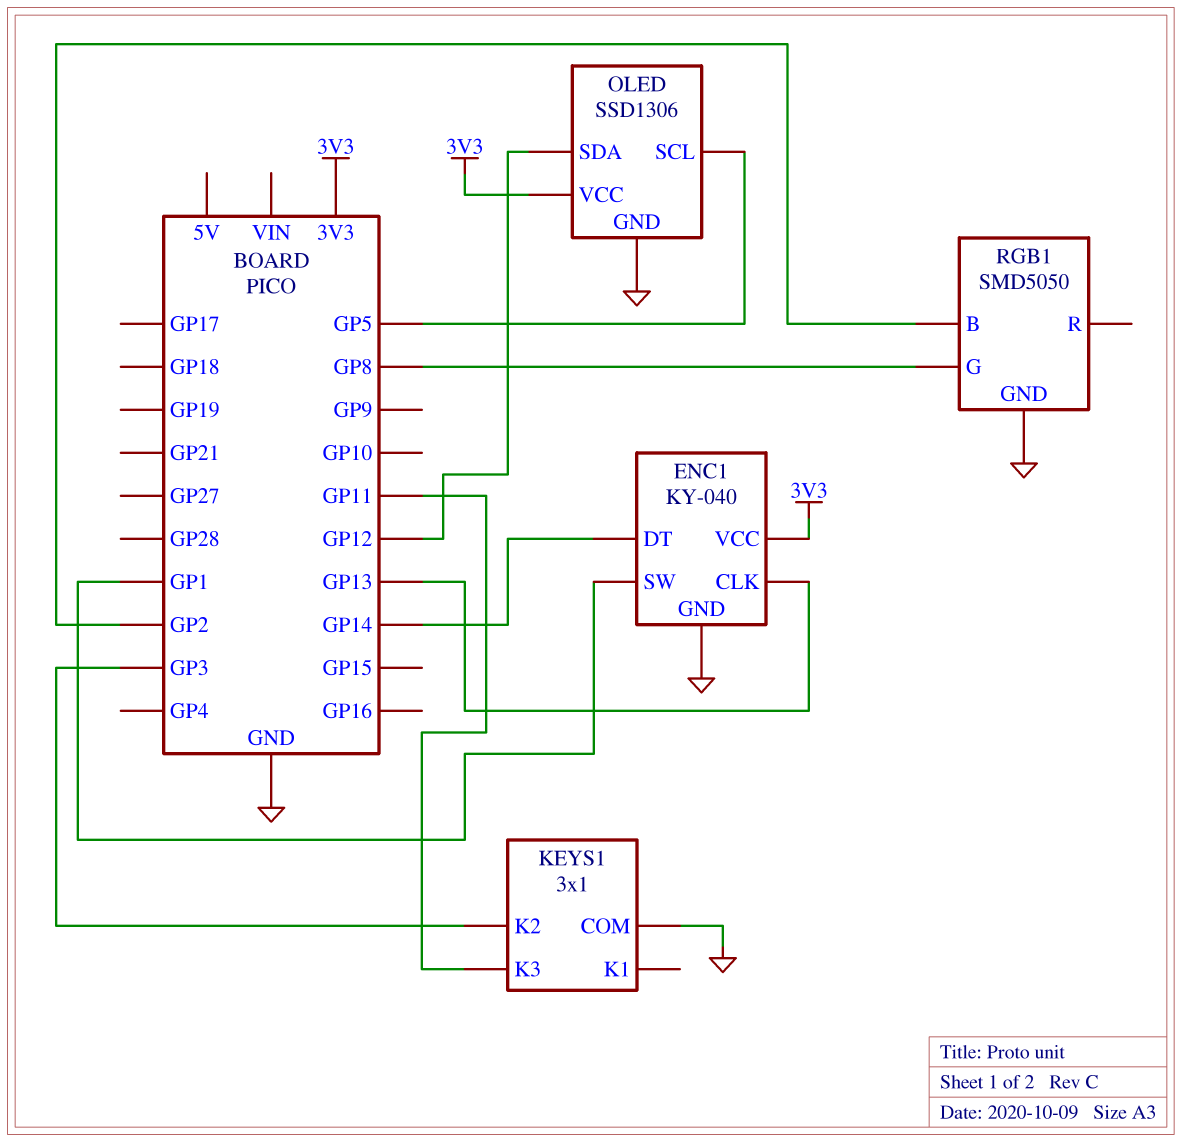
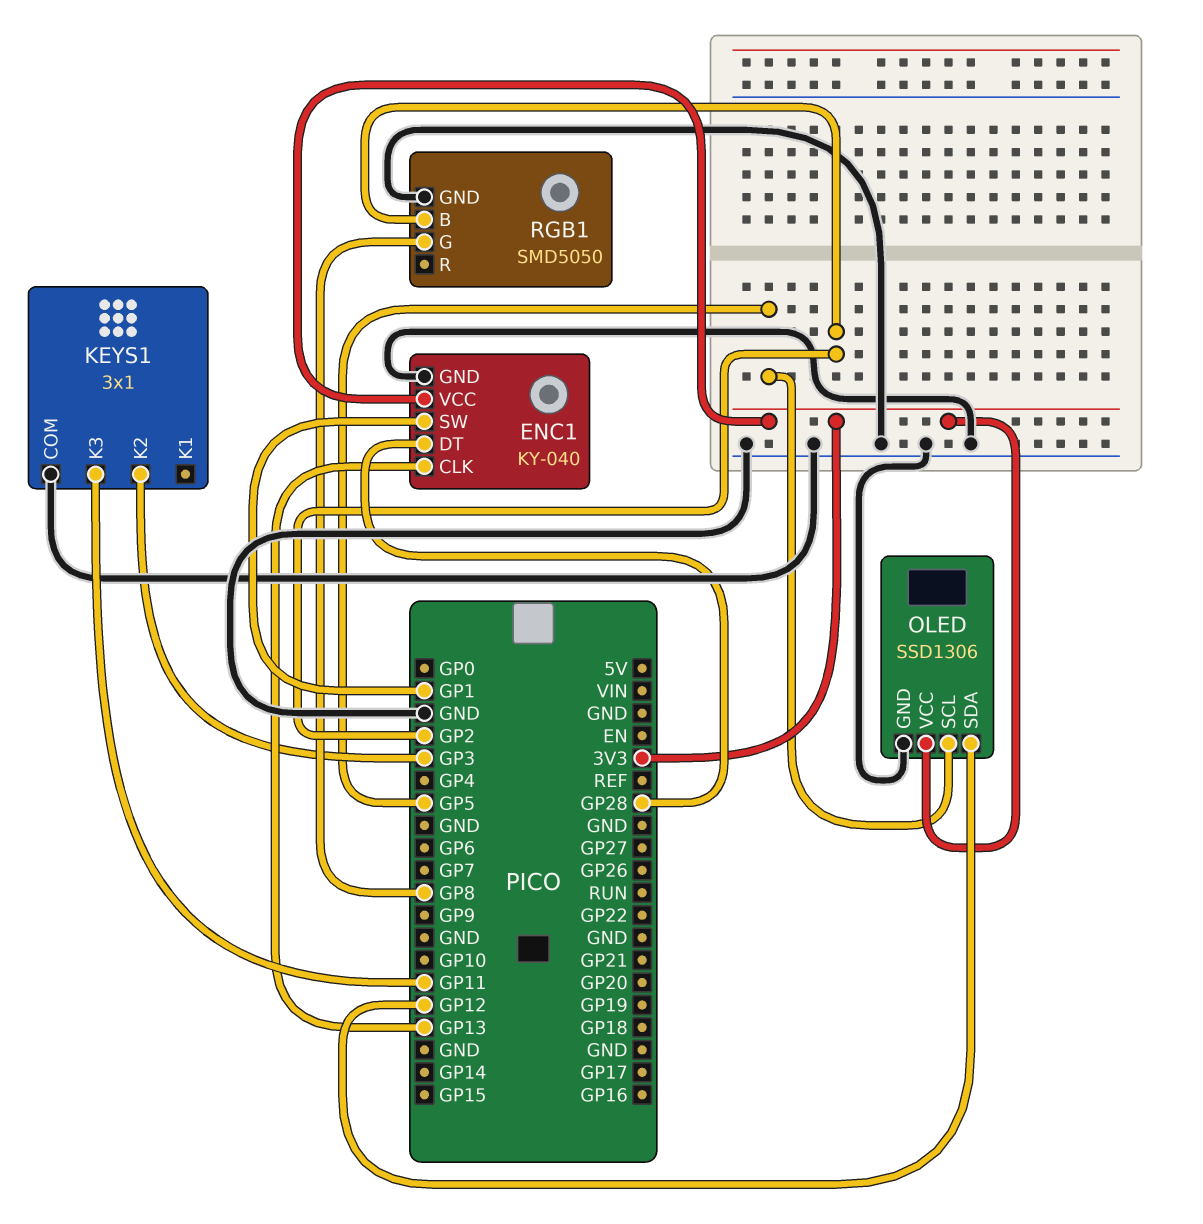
ENC1 pin DT: GP14 -> GP28

